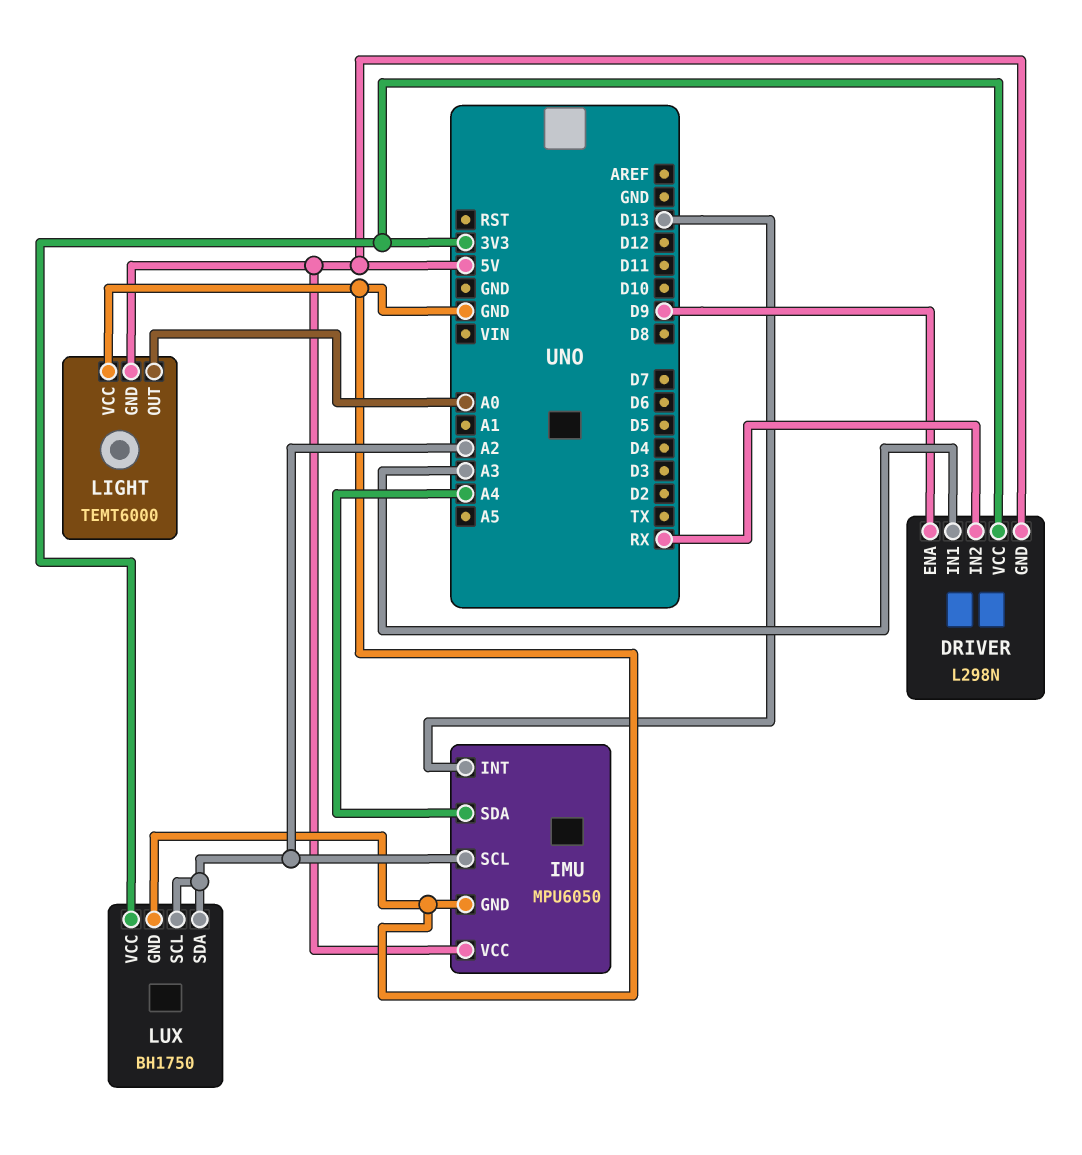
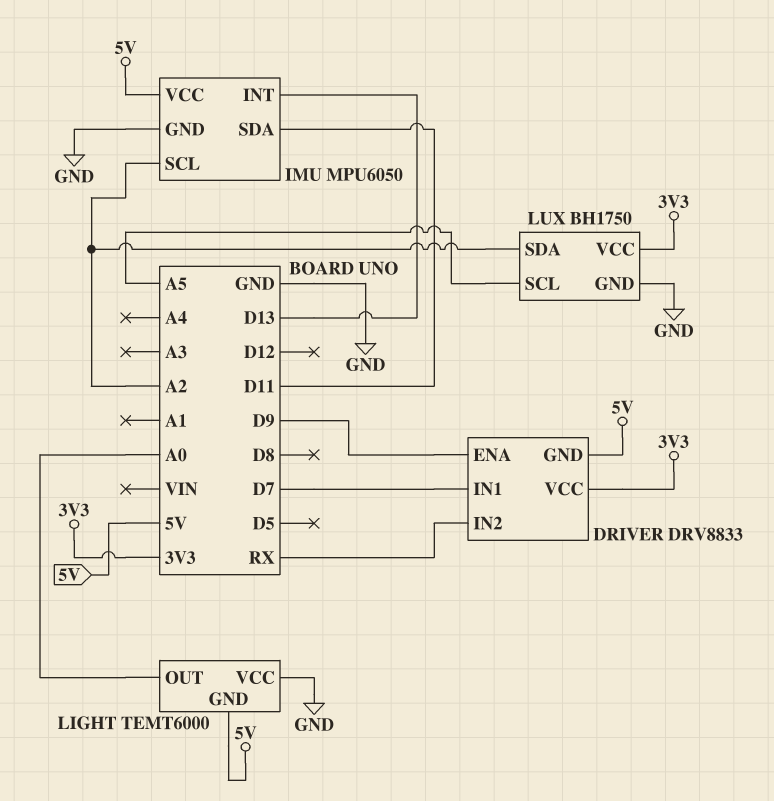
DRIVER: L298N -> DRV8833
DRIVER pin IN1: A3 -> D7
IMU pin SDA: A4 -> D11
LUX pin SCL: A2 -> A5

